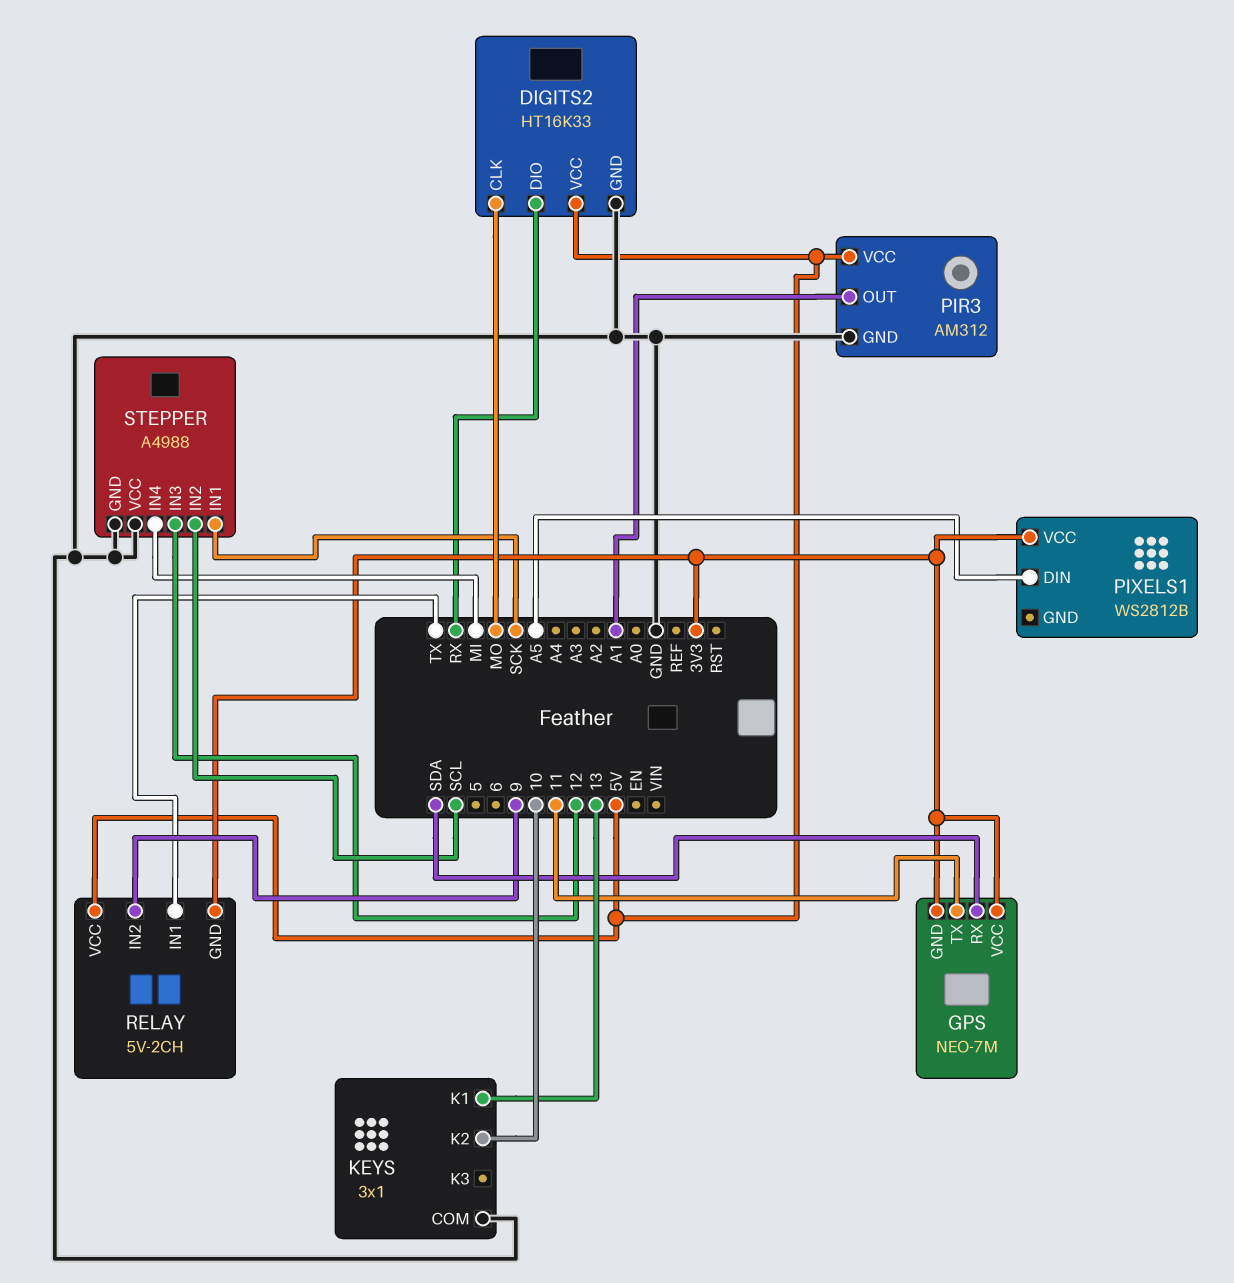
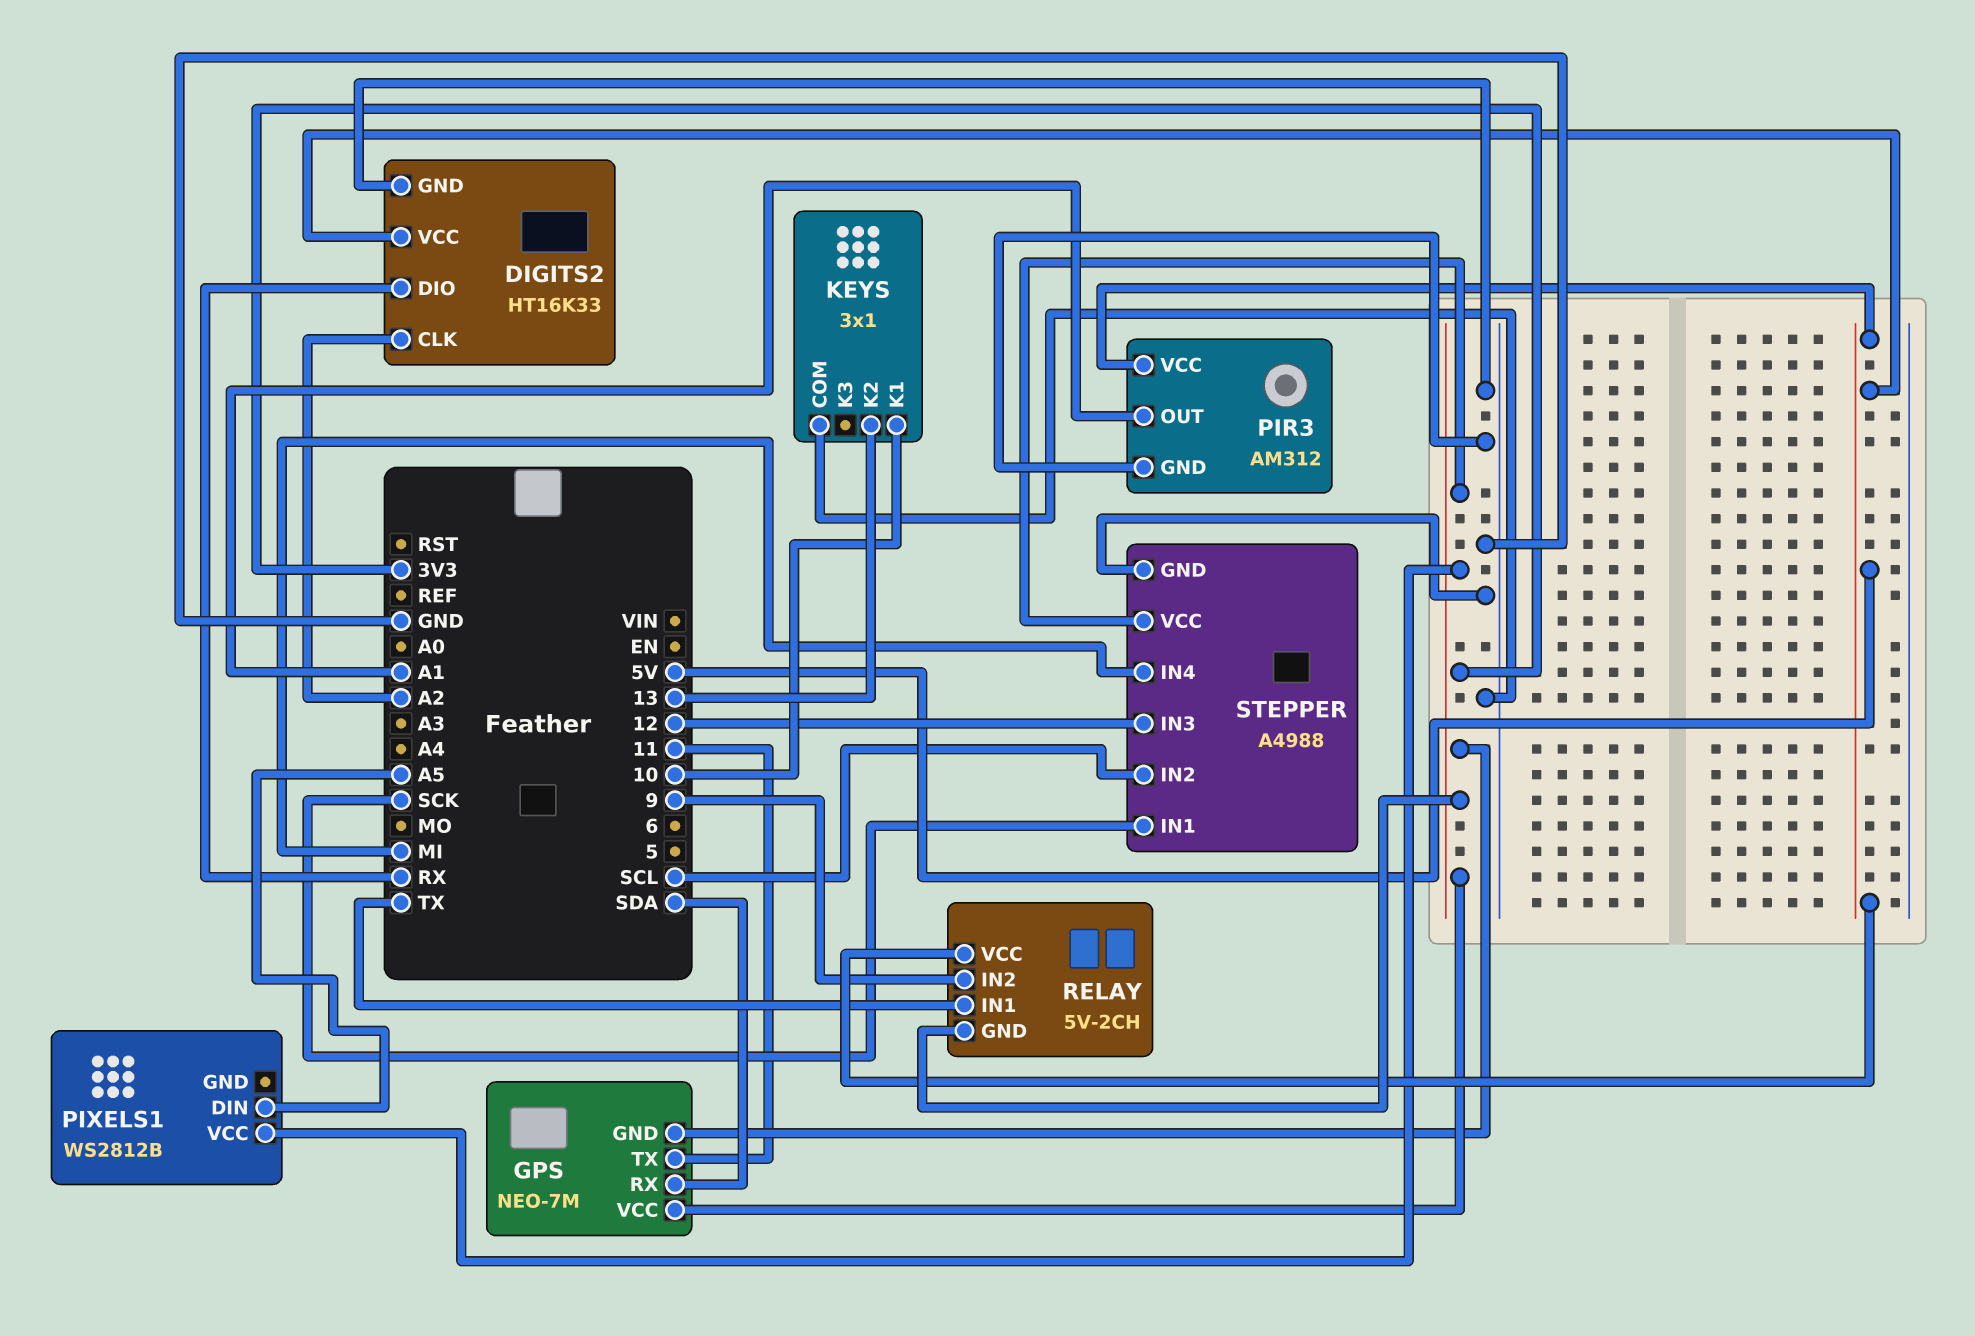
DIGITS2 pin CLK: MO -> A2
KEYS pin K1: 13 -> 10
KEYS pin K2: 10 -> 13
STEPPER pin VCC: GND -> 3V3

